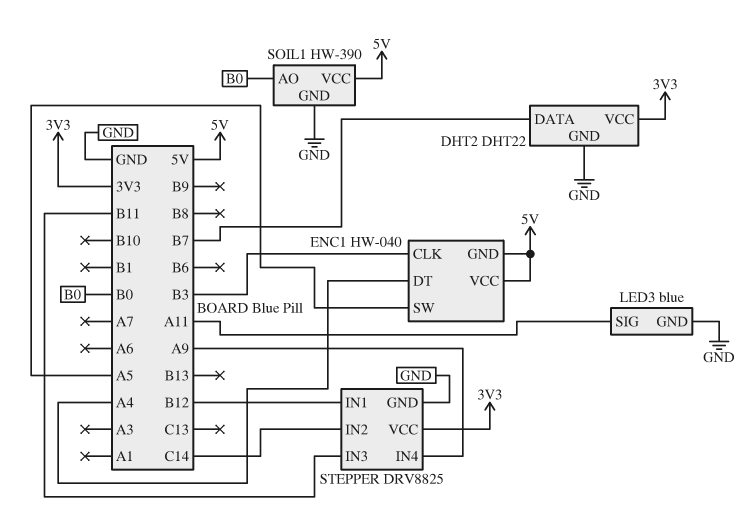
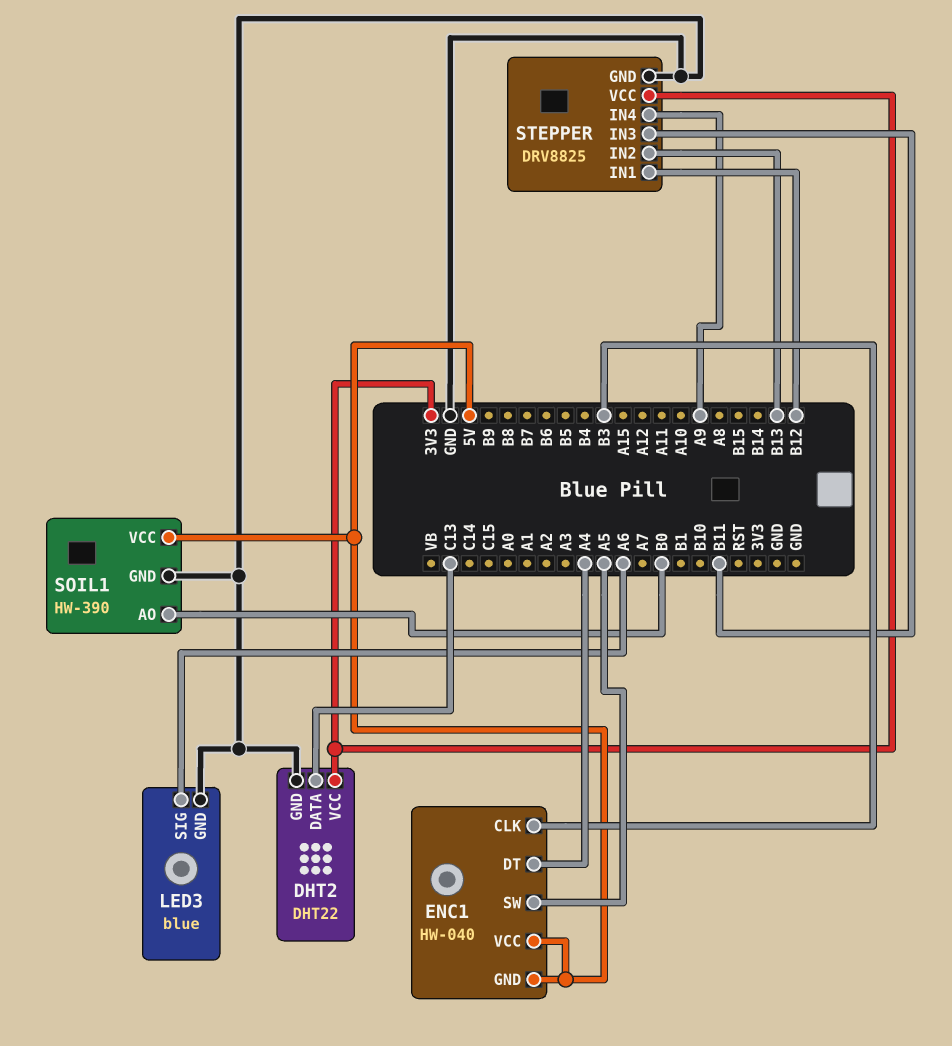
DHT2 pin DATA: B7 -> C13
LED3 pin SIG: A11 -> A6
STEPPER pin IN2: C14 -> B13

